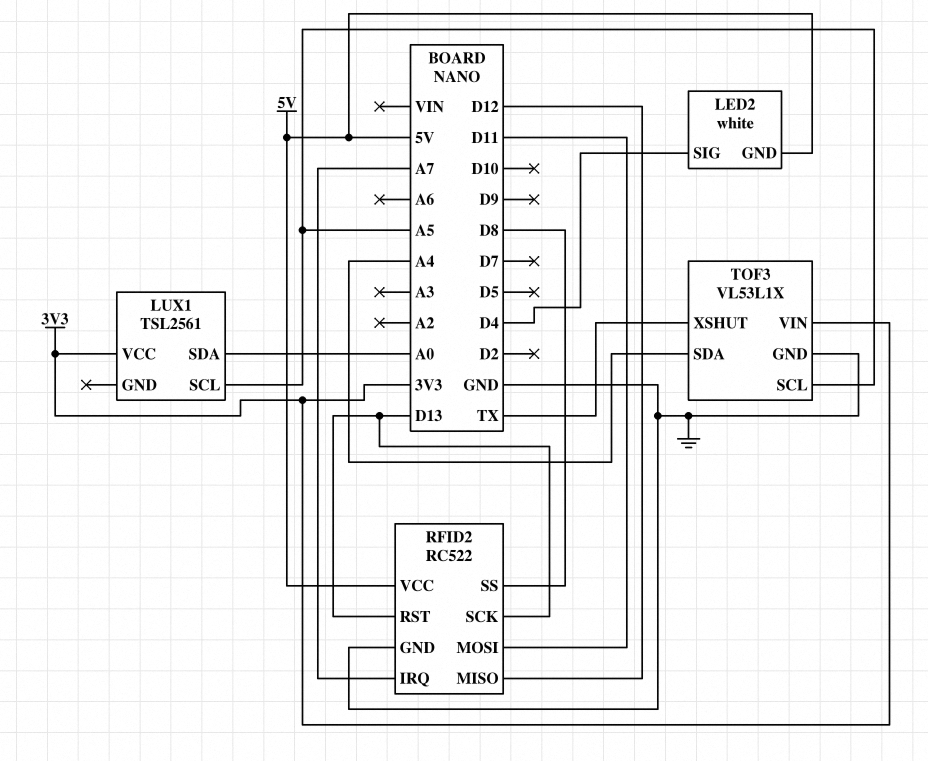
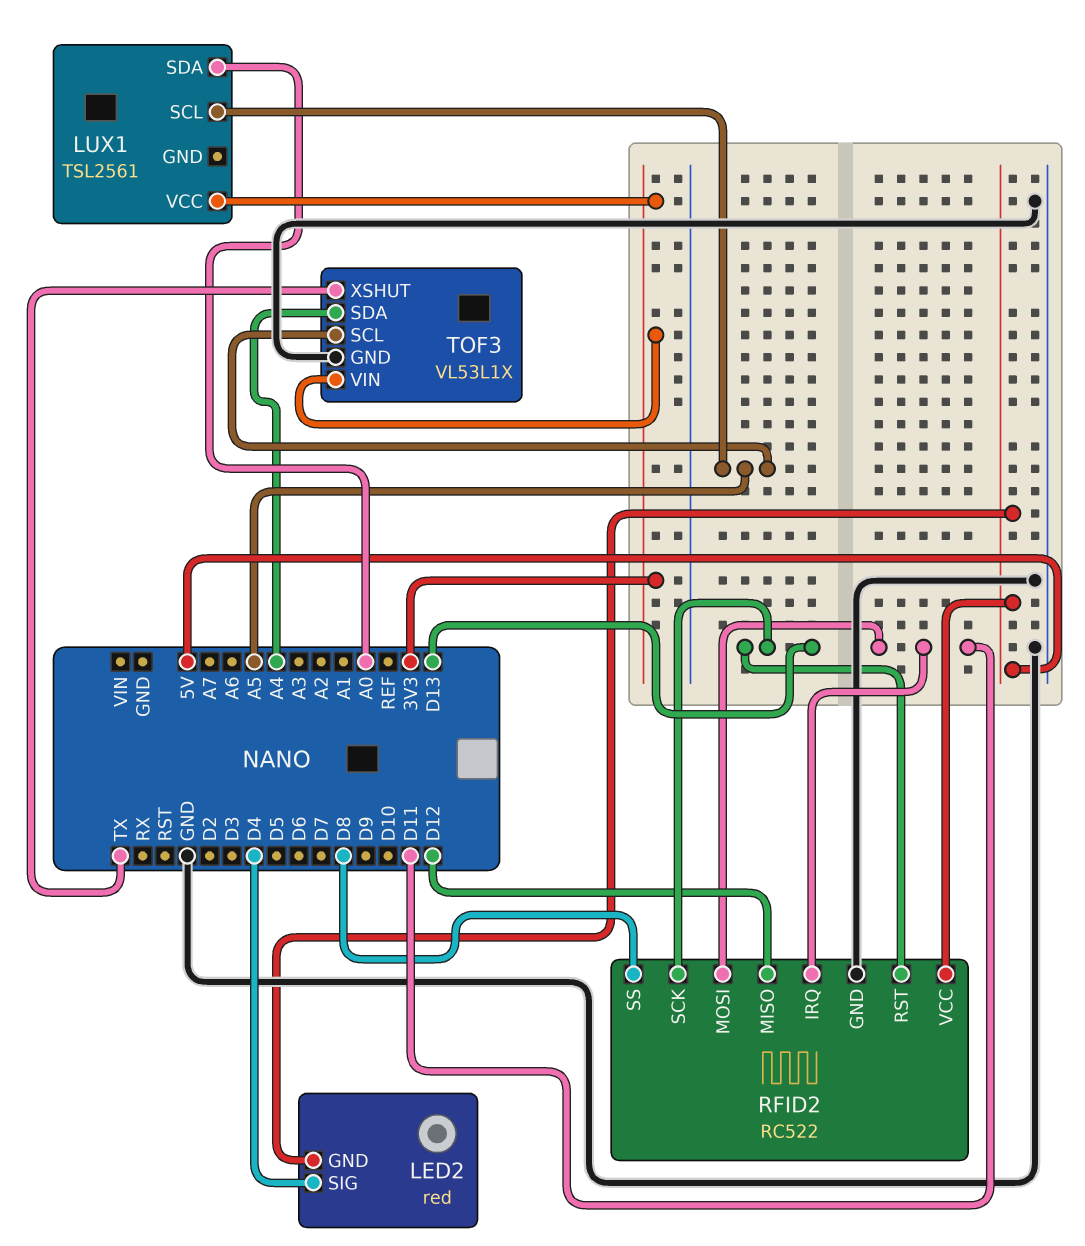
LED2: white -> red
RFID2 pin IRQ: A7 -> D11

